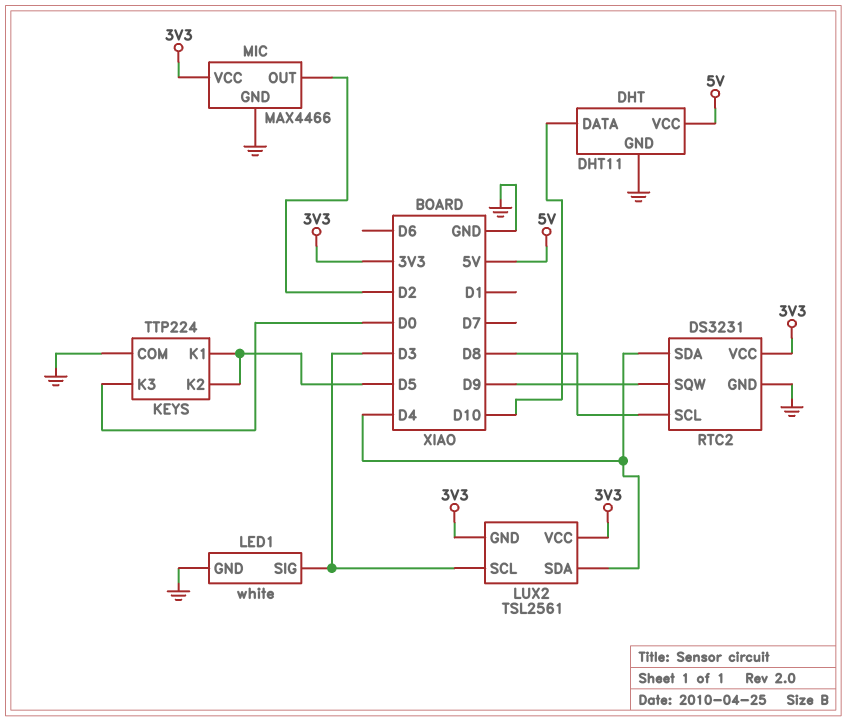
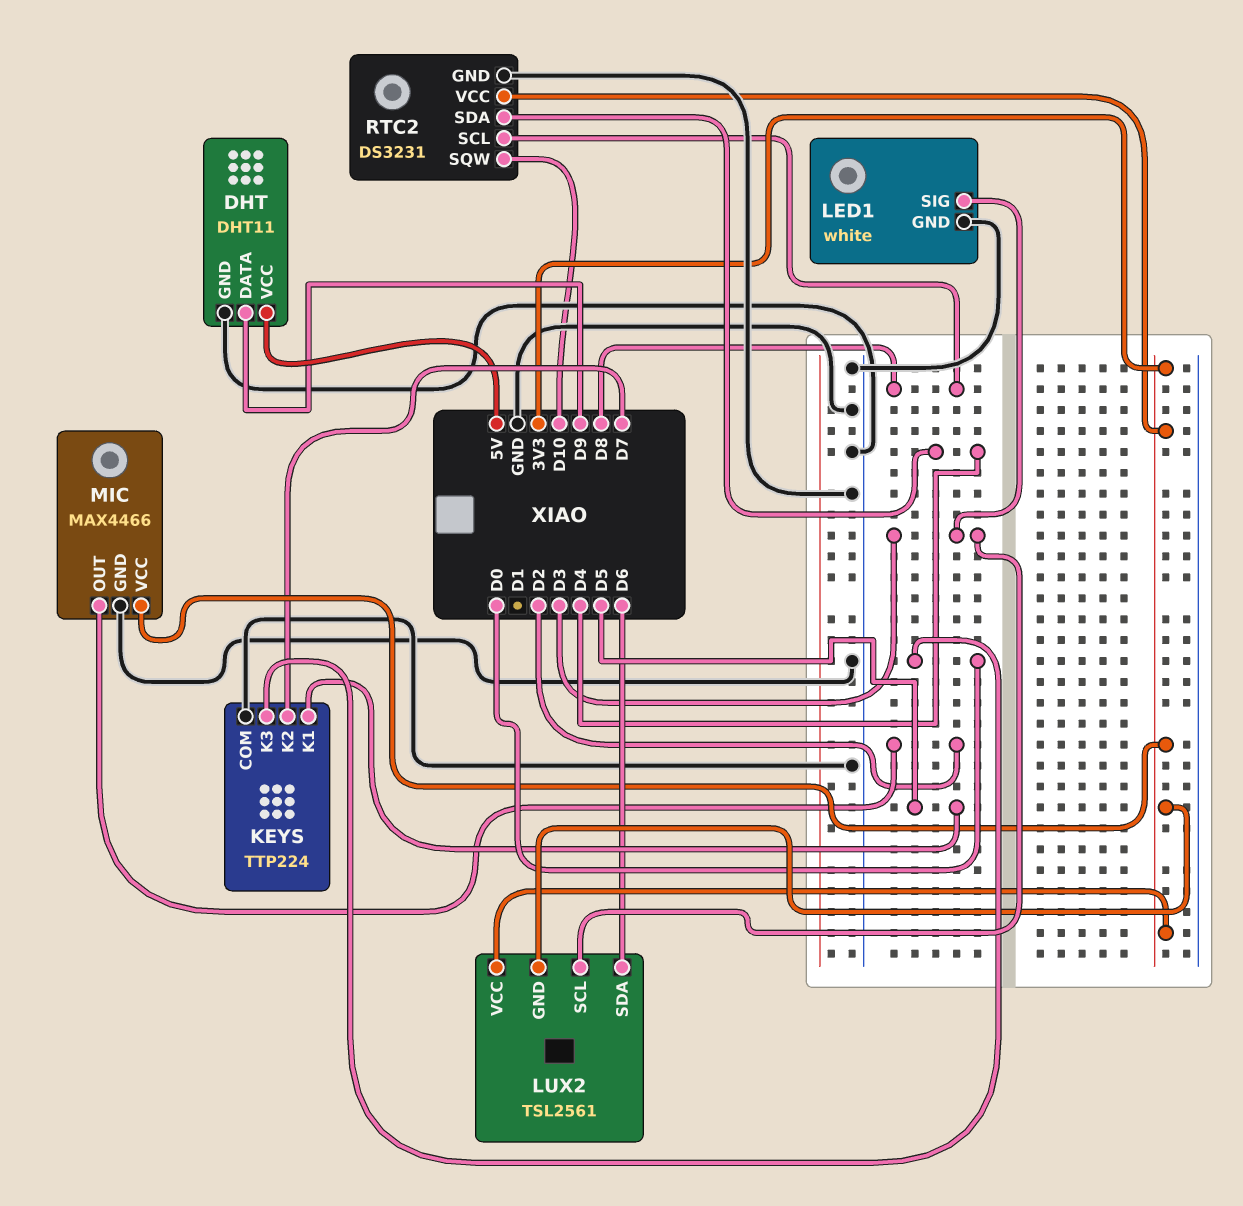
DHT pin DATA: D10 -> D9
KEYS pin K2: D5 -> D7
LUX2 pin SDA: D4 -> D6
RTC2 pin SQW: D9 -> D10

